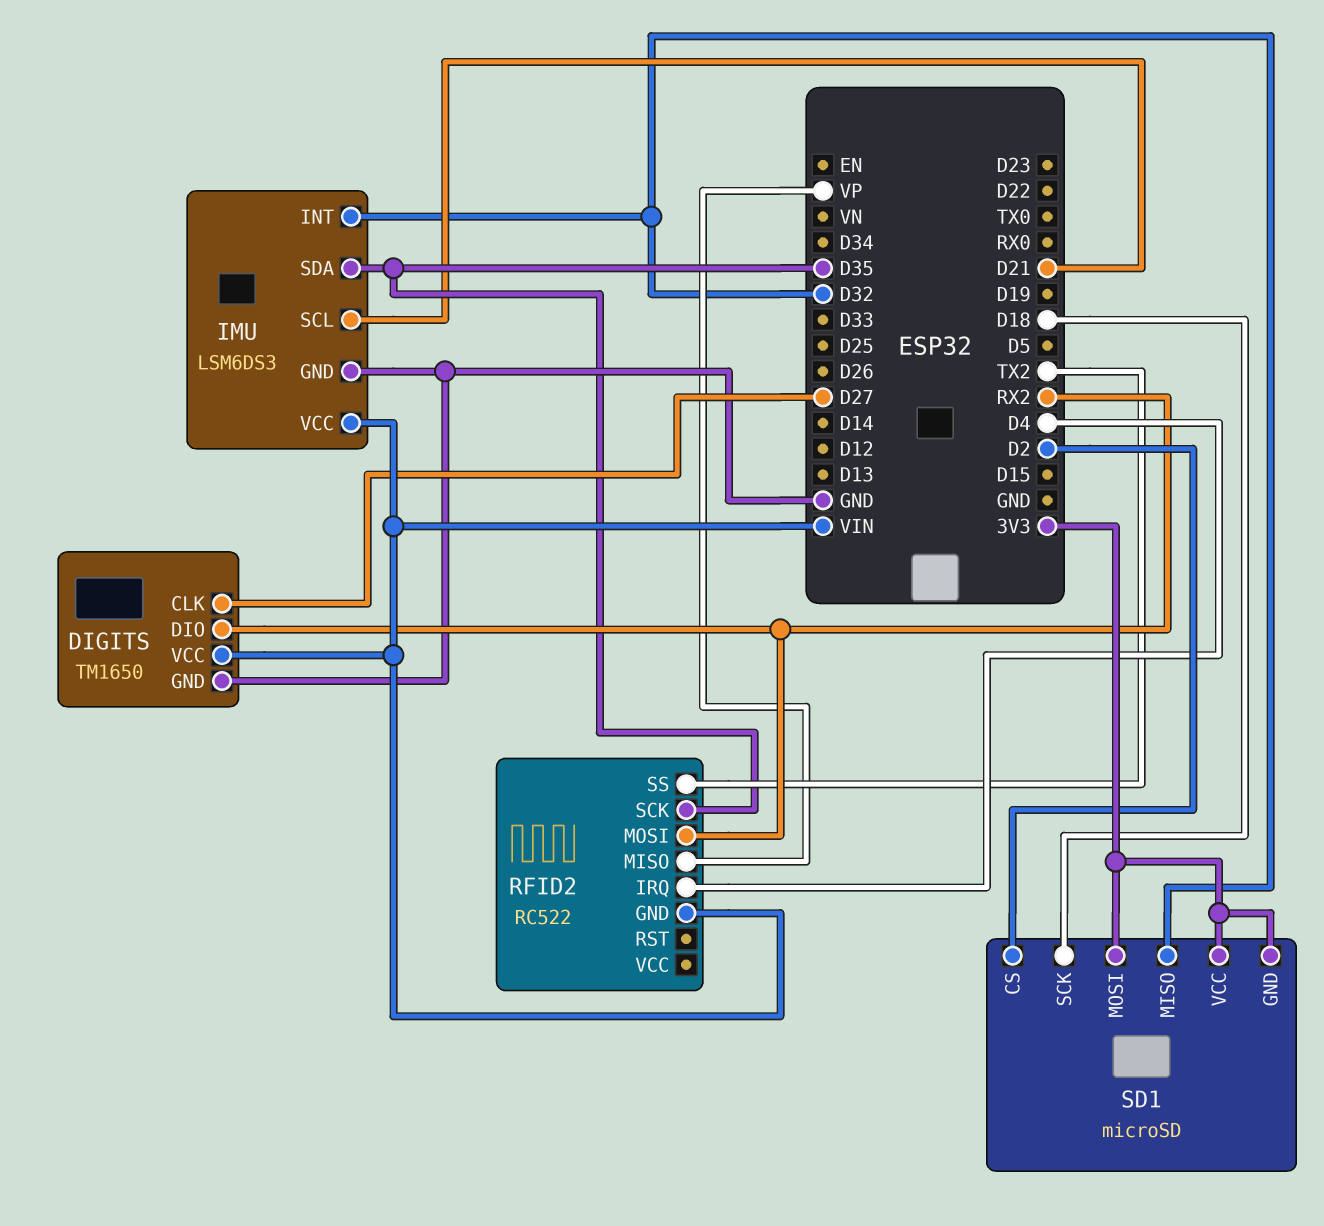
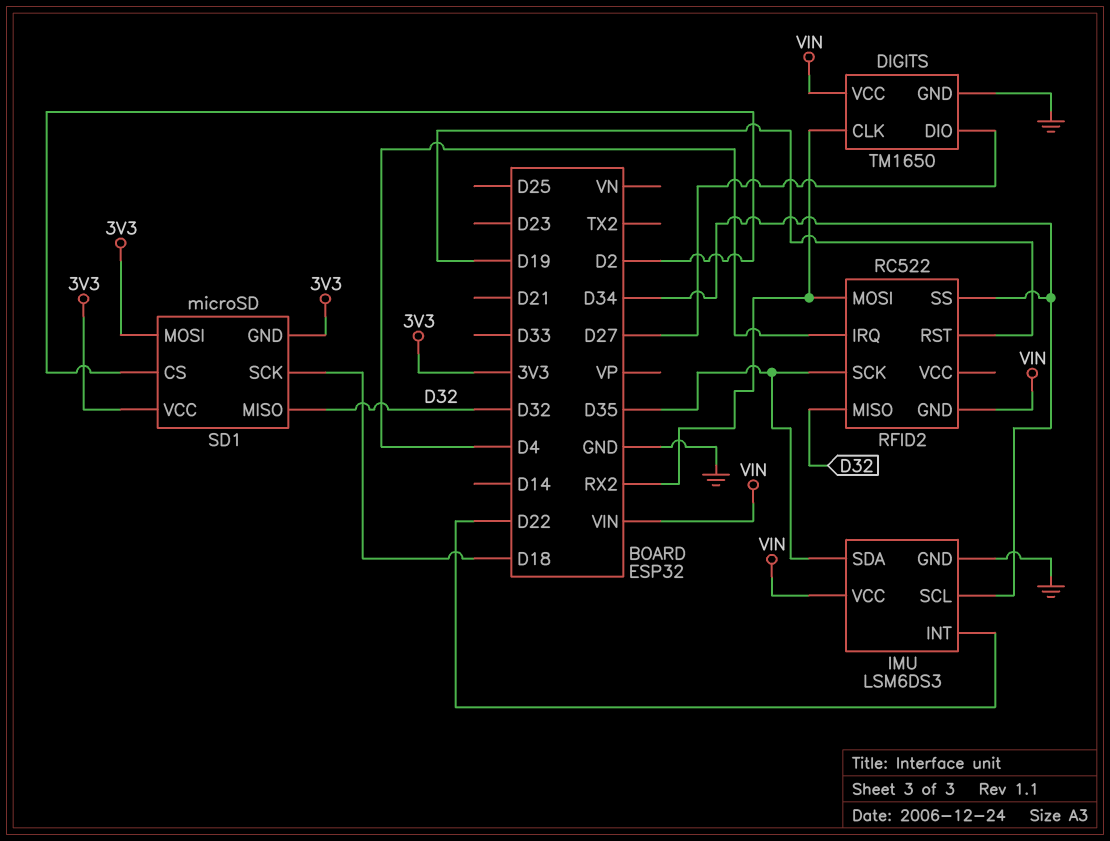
DIGITS pin CLK: D27 -> RX2
DIGITS pin DIO: RX2 -> D27
IMU pin INT: D32 -> D22
IMU pin SCL: D21 -> D34
RFID2 pin MISO: VP -> D32
RFID2 pin RST: none -> D19
RFID2 pin SS: TX2 -> D34

